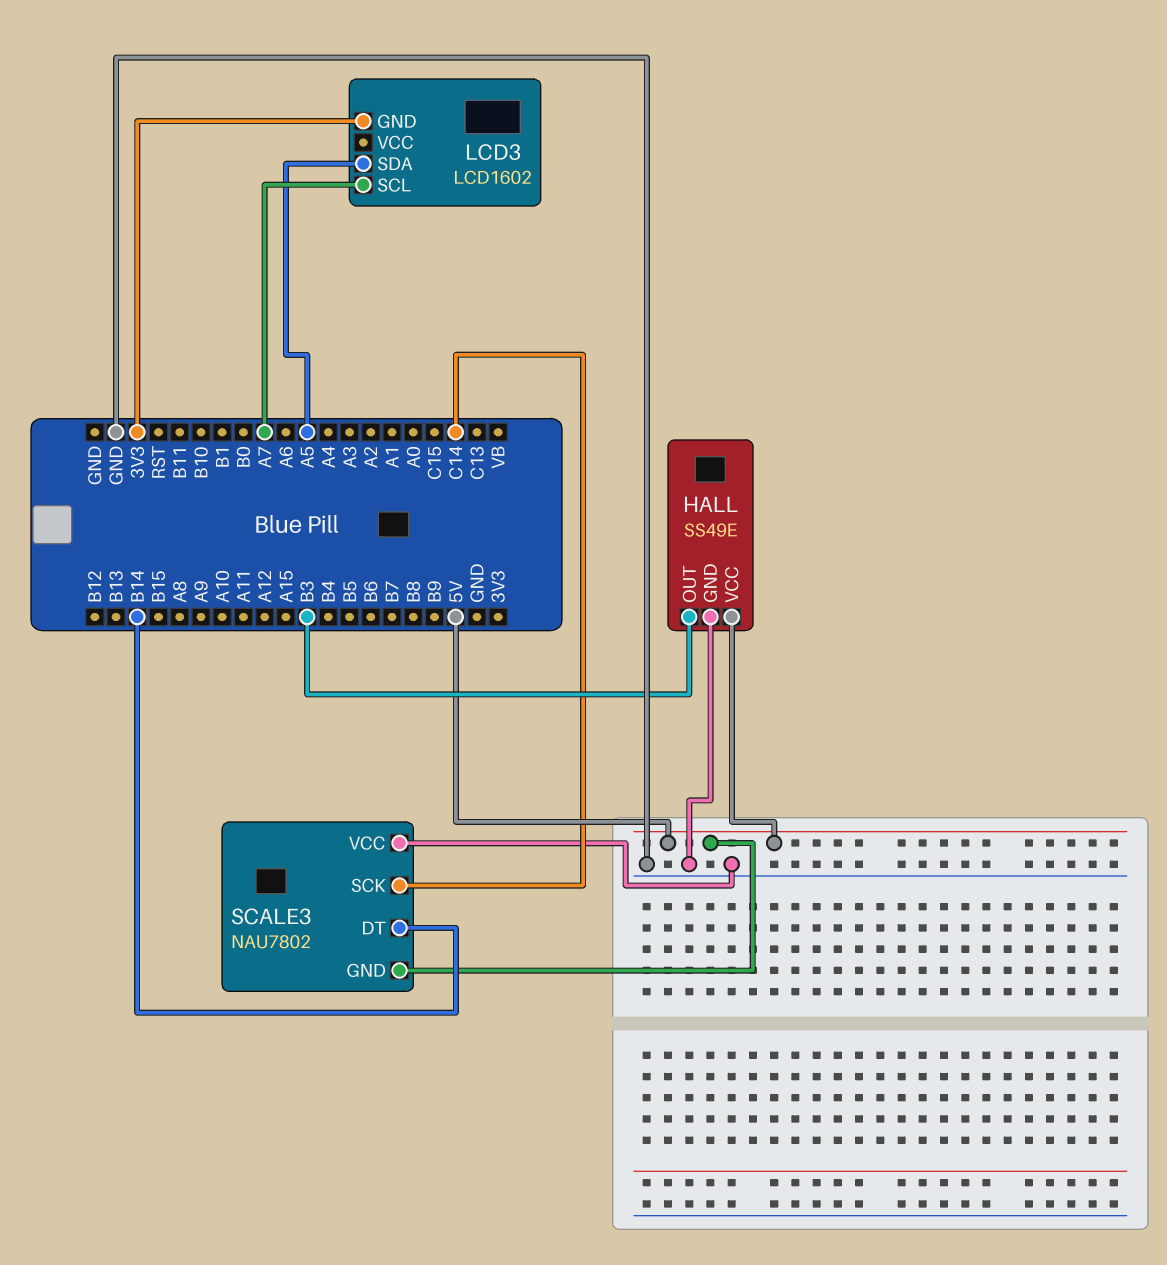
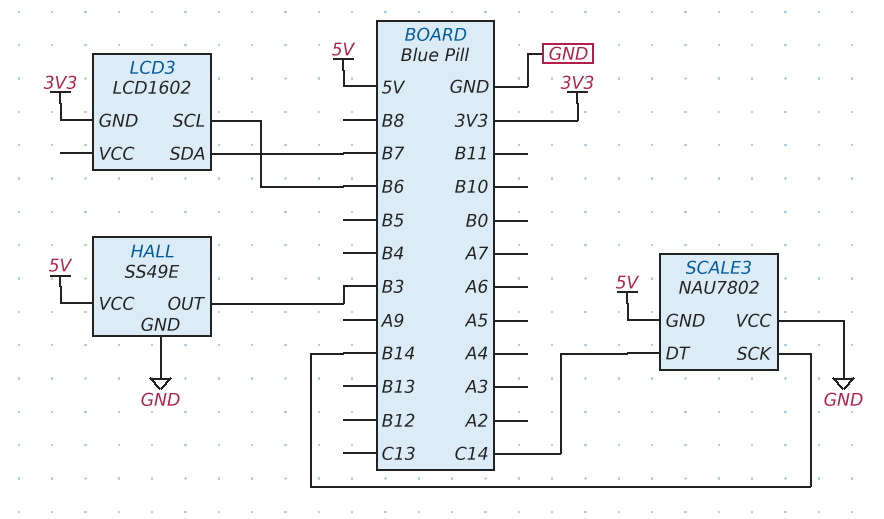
LCD3 pin SCL: A7 -> B6
LCD3 pin SDA: A5 -> B7
SCALE3 pin DT: B14 -> C14
SCALE3 pin SCK: C14 -> B14

